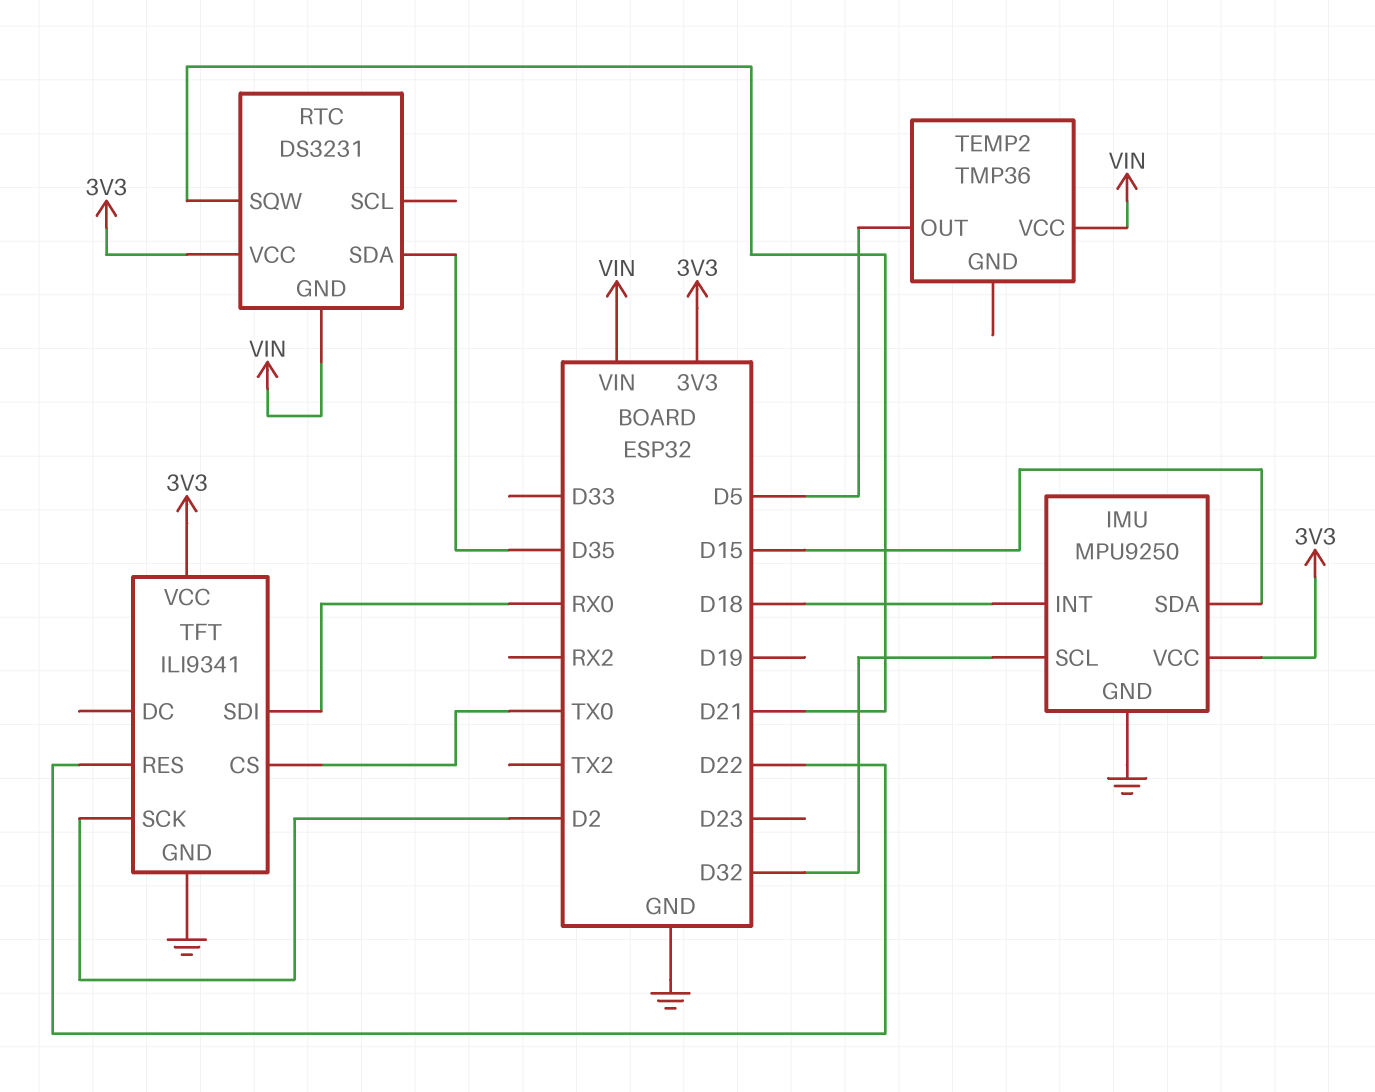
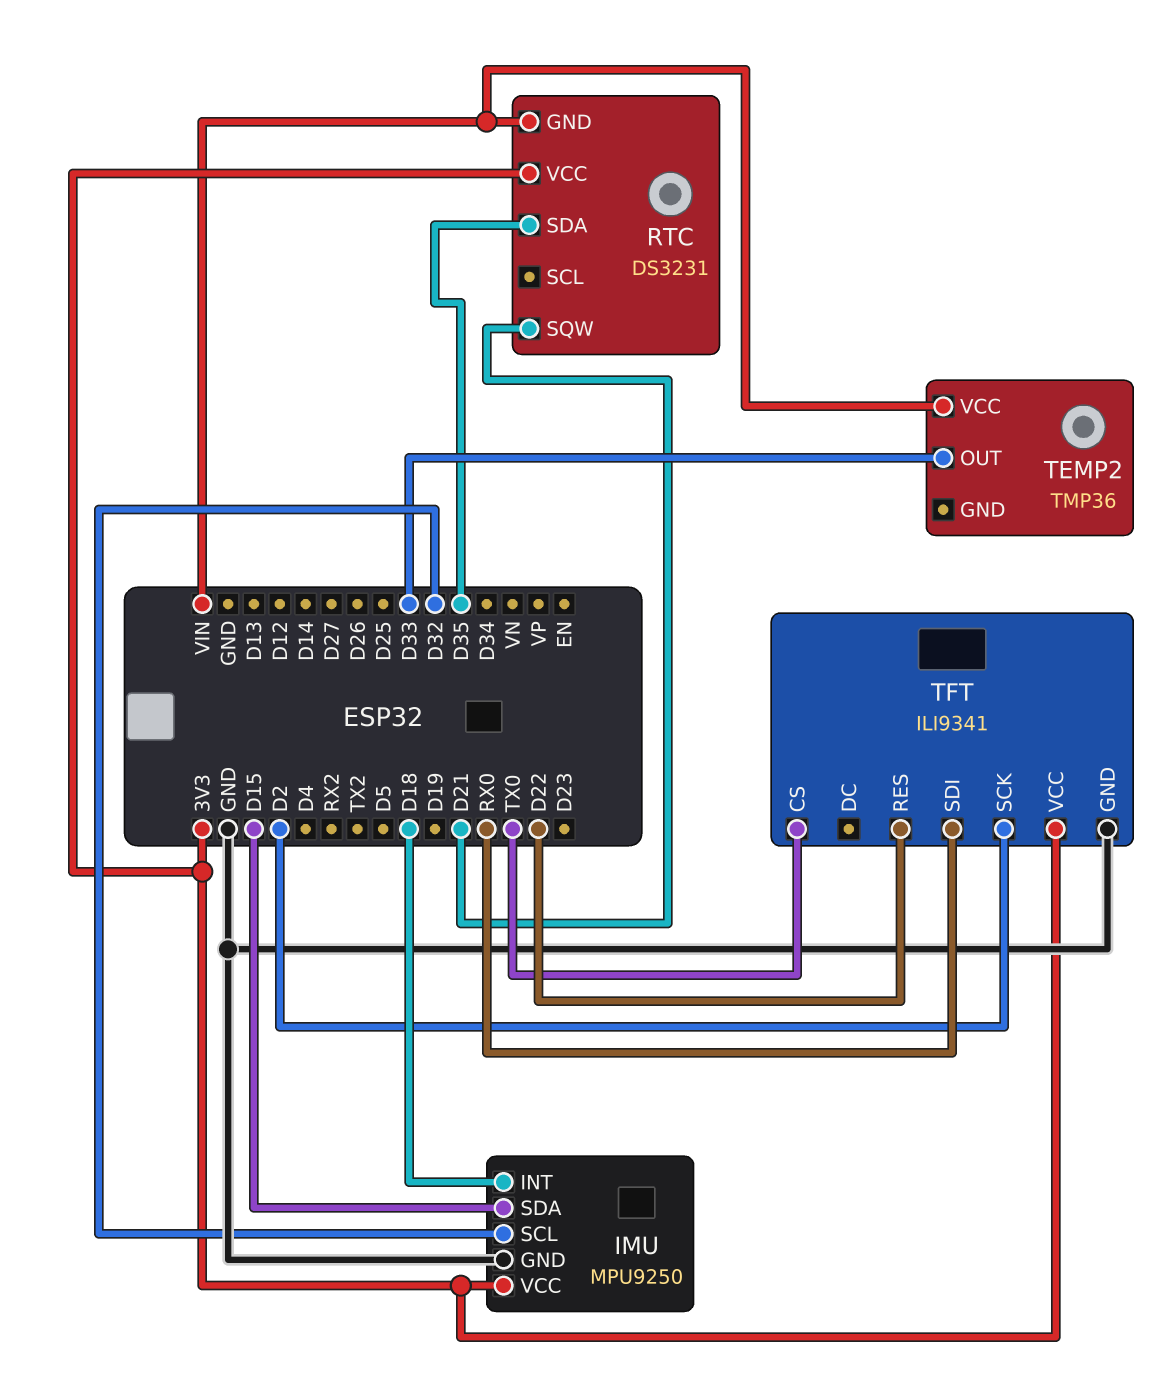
TEMP2 pin OUT: D5 -> D33

